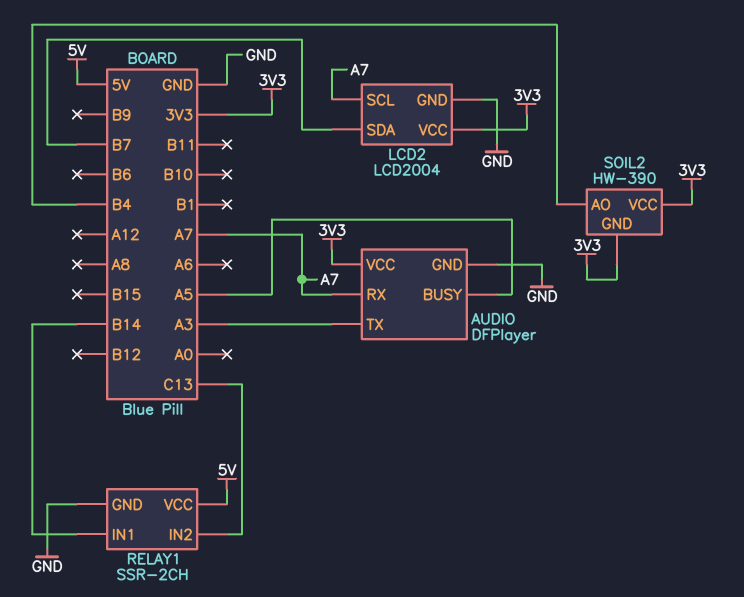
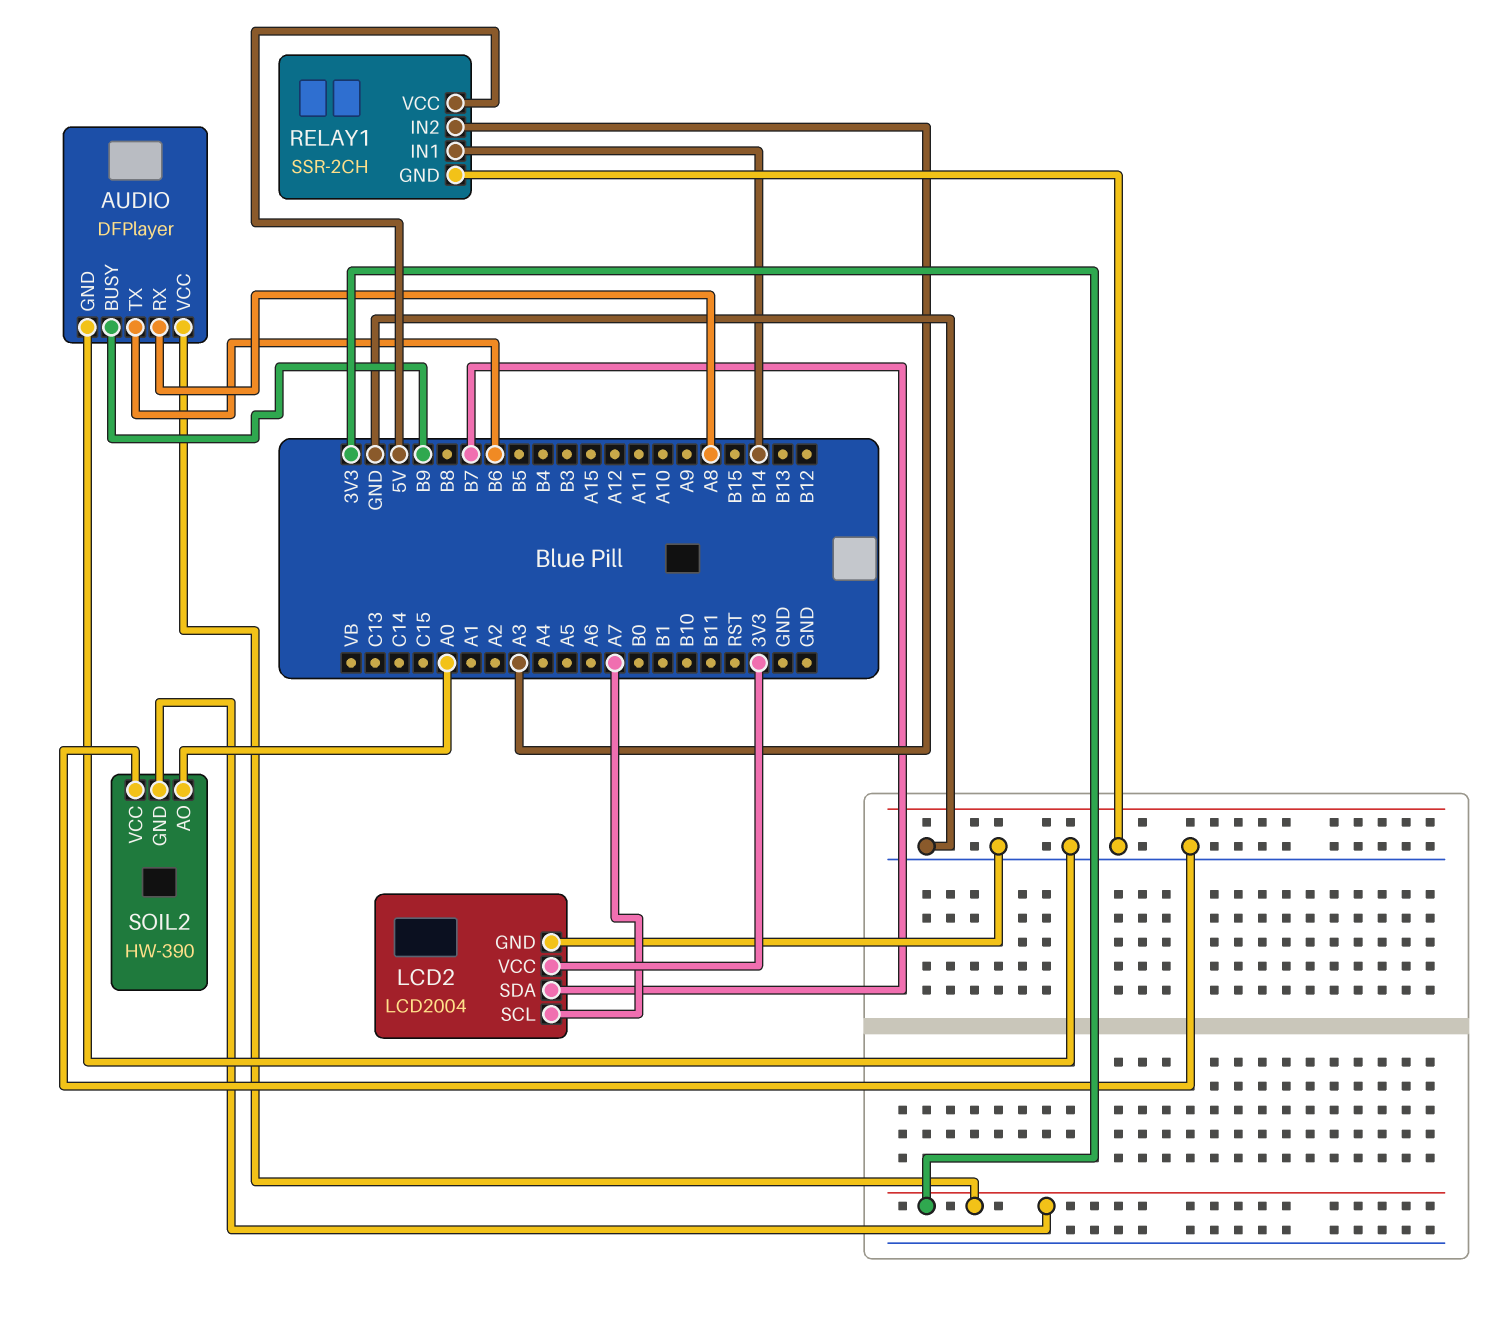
AUDIO pin BUSY: A5 -> B9
AUDIO pin RX: A7 -> A8
AUDIO pin TX: A3 -> B6
RELAY1 pin IN2: C13 -> A3
SOIL2 pin AO: B4 -> A0
SOIL2 pin VCC: 3V3 -> GND

